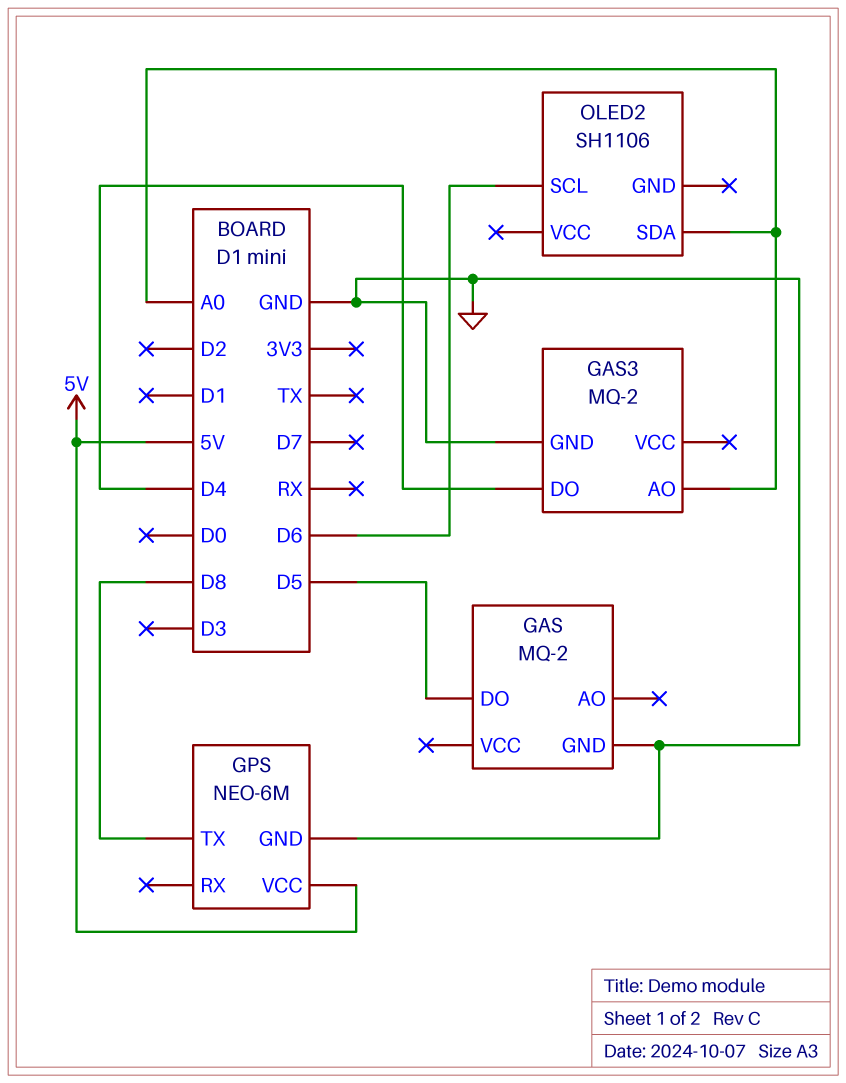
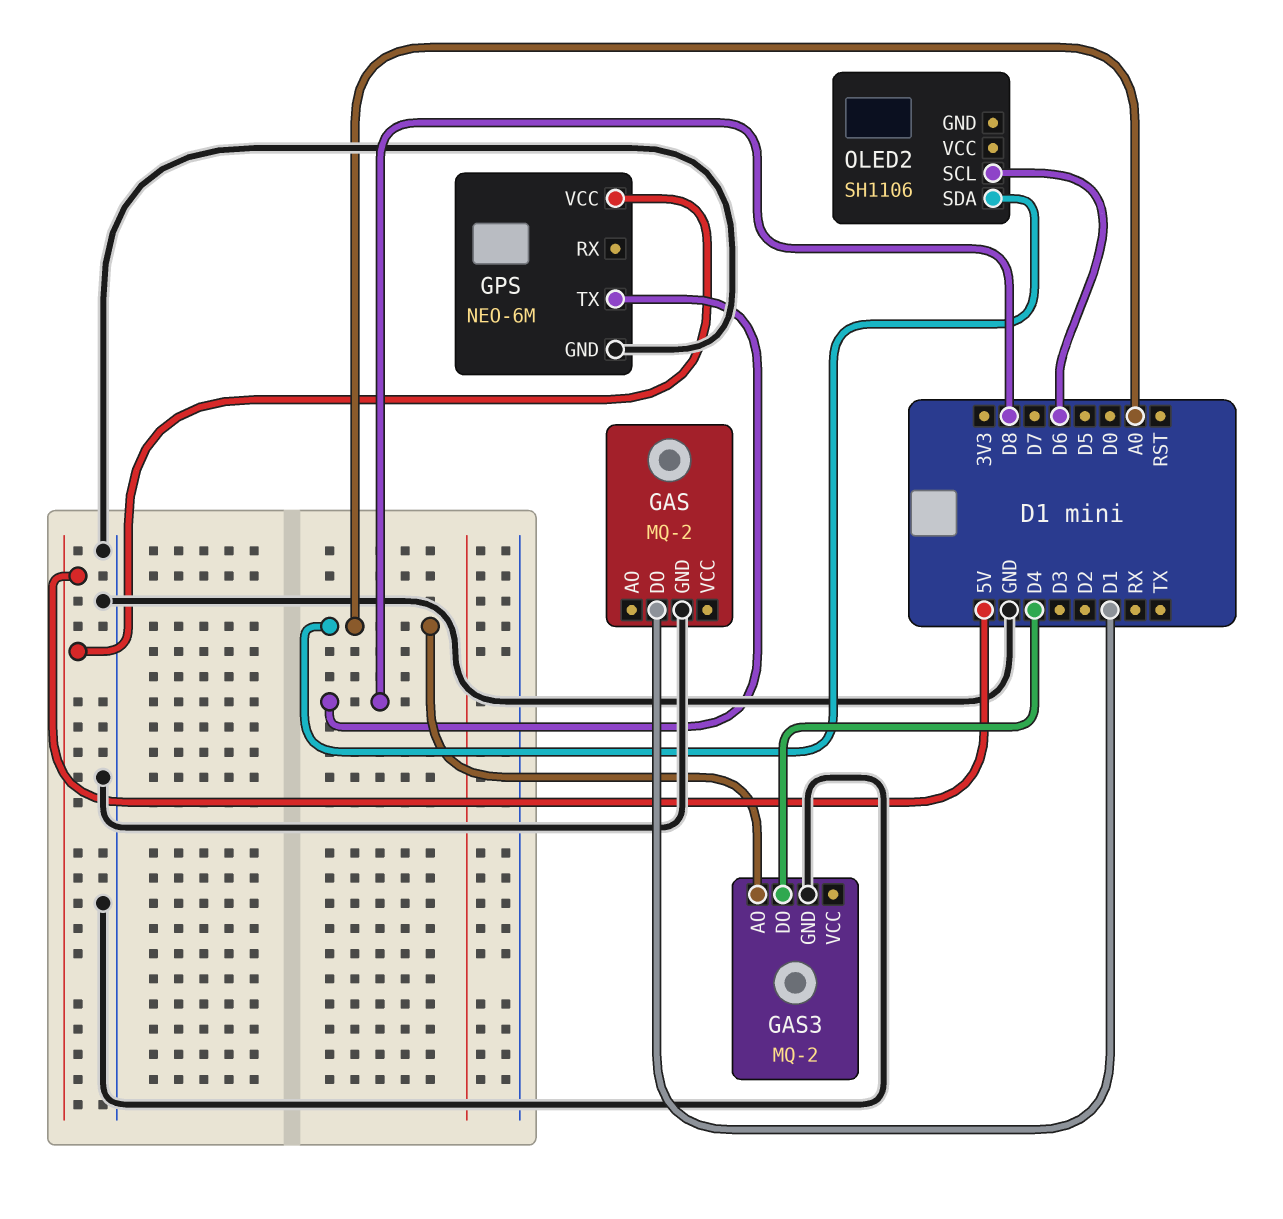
GAS pin DO: D5 -> D1

